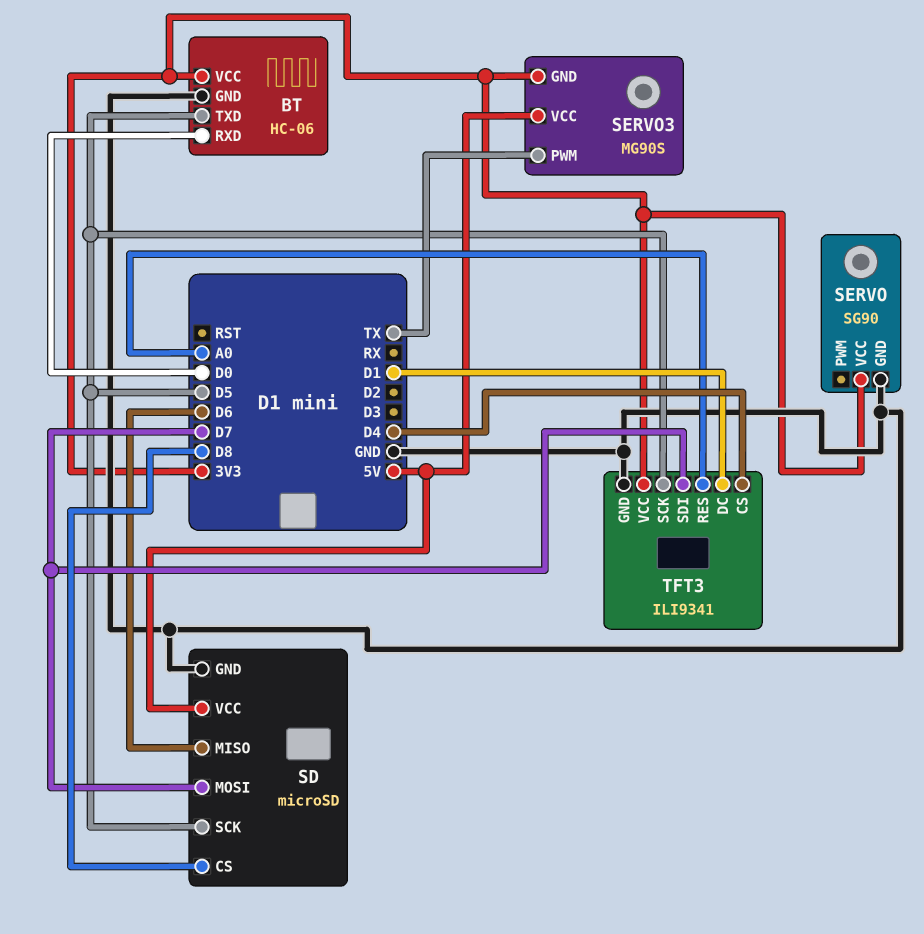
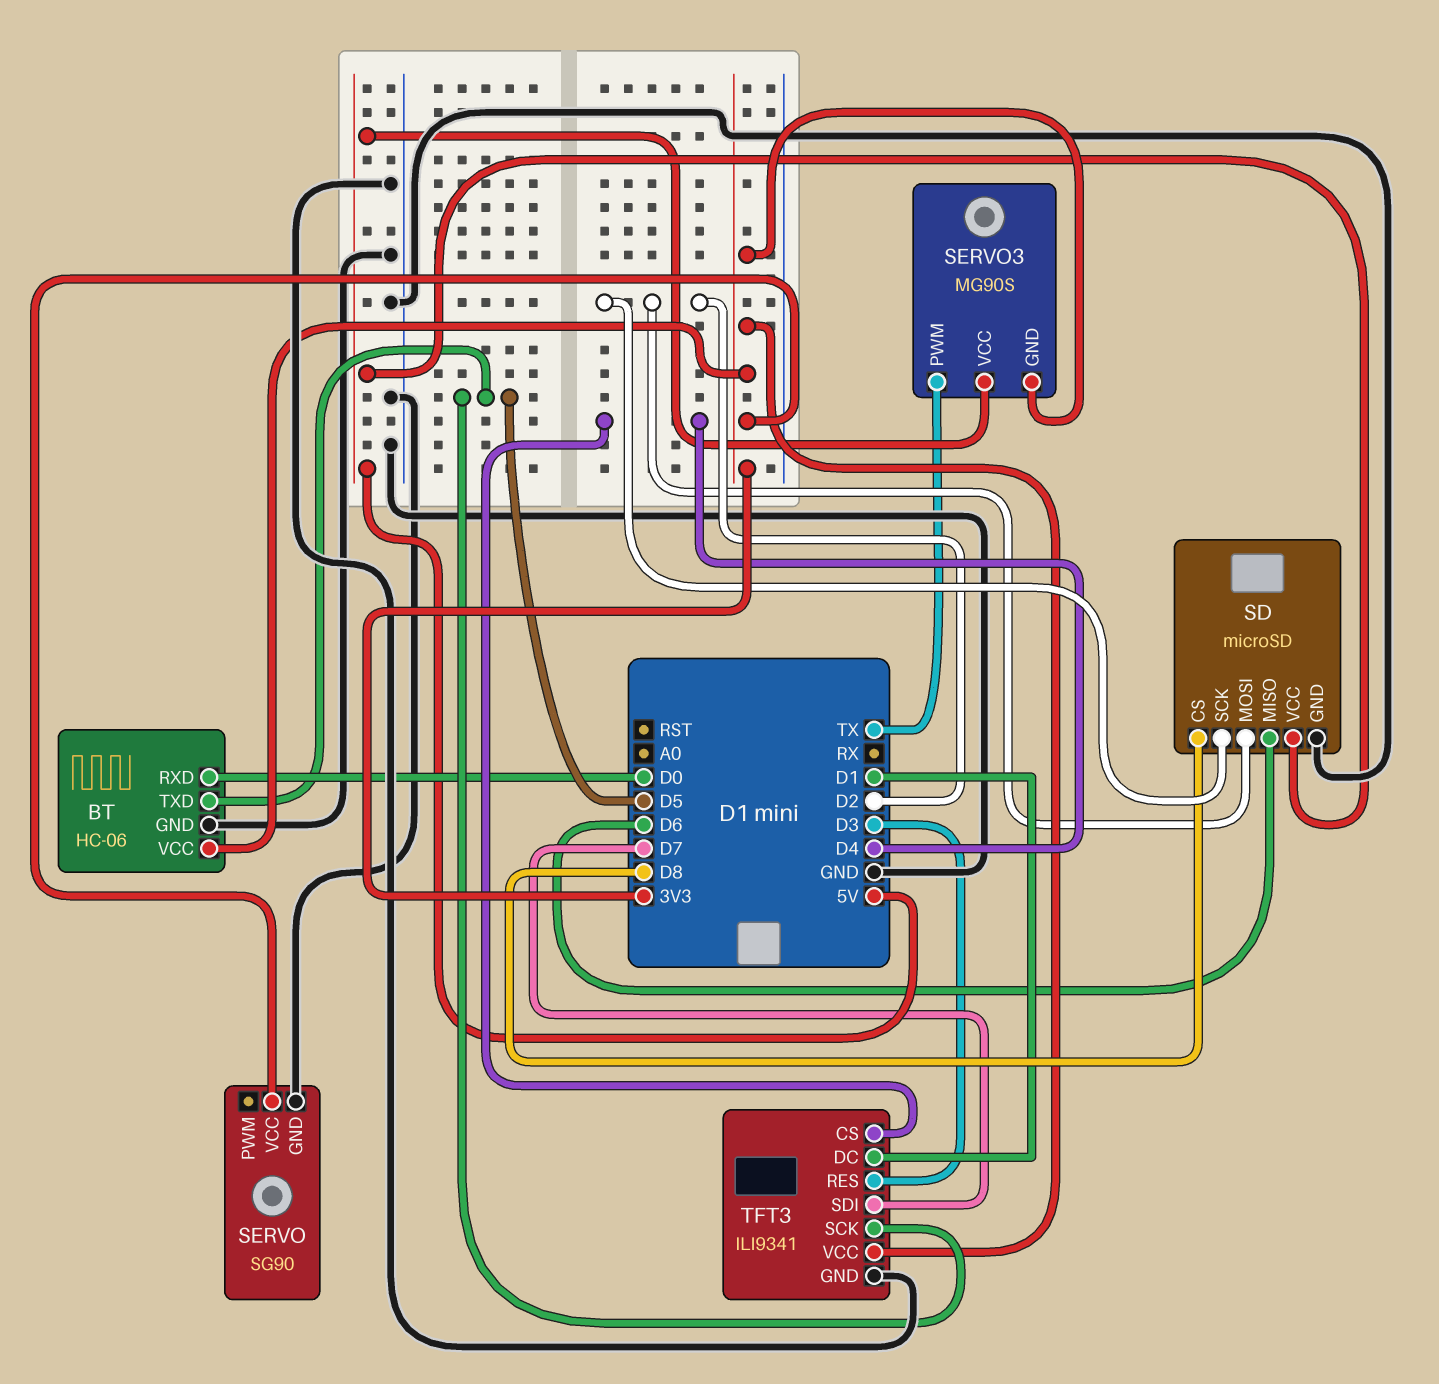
SD pin MOSI: D7 -> D2
SD pin SCK: D5 -> D2
TFT3 pin RES: A0 -> D3

